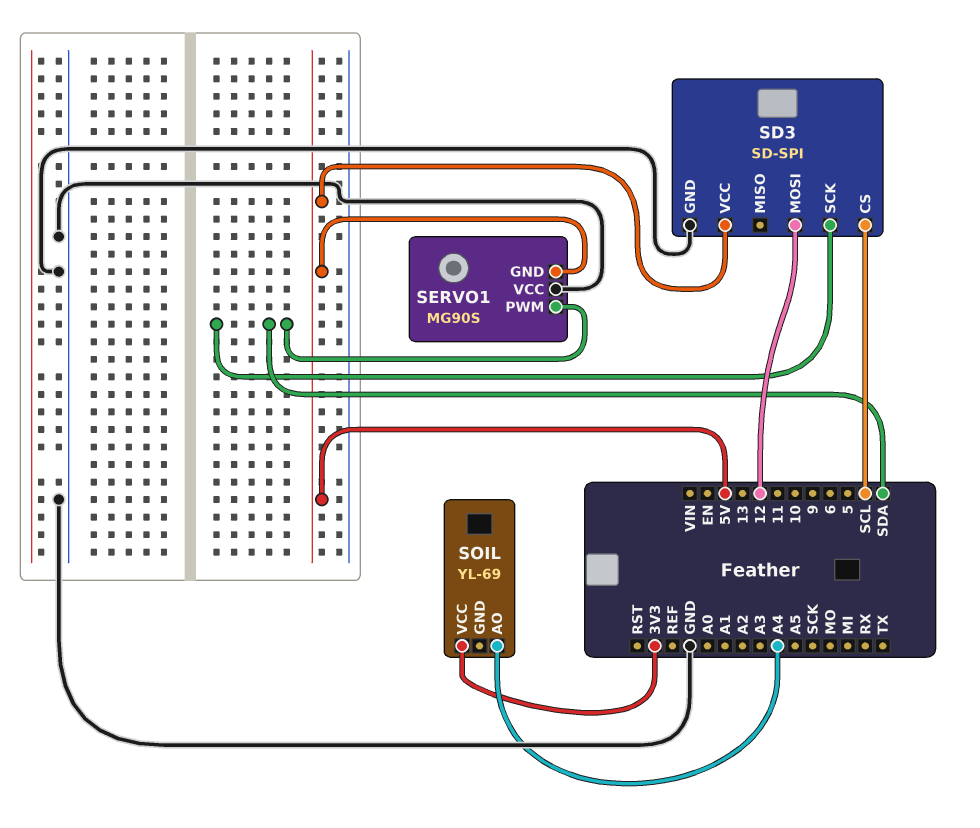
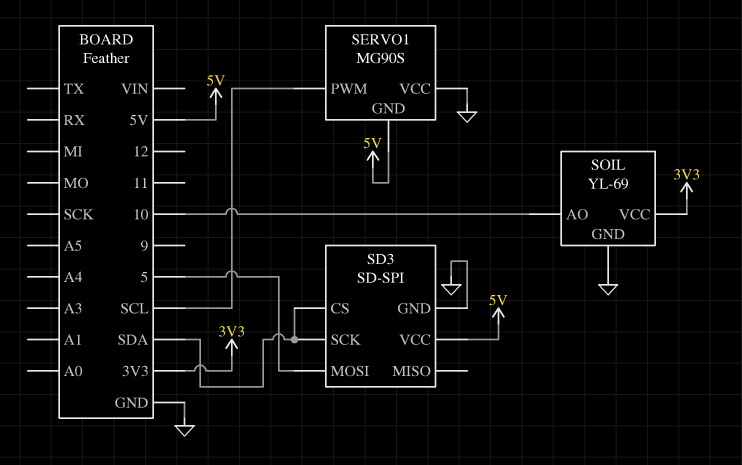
SD3 pin CS: SCL -> SDA
SD3 pin MOSI: 12 -> 5
SERVO1 pin PWM: SDA -> SCL
SOIL pin AO: A4 -> 10
SOIL pin GND: none -> GND

